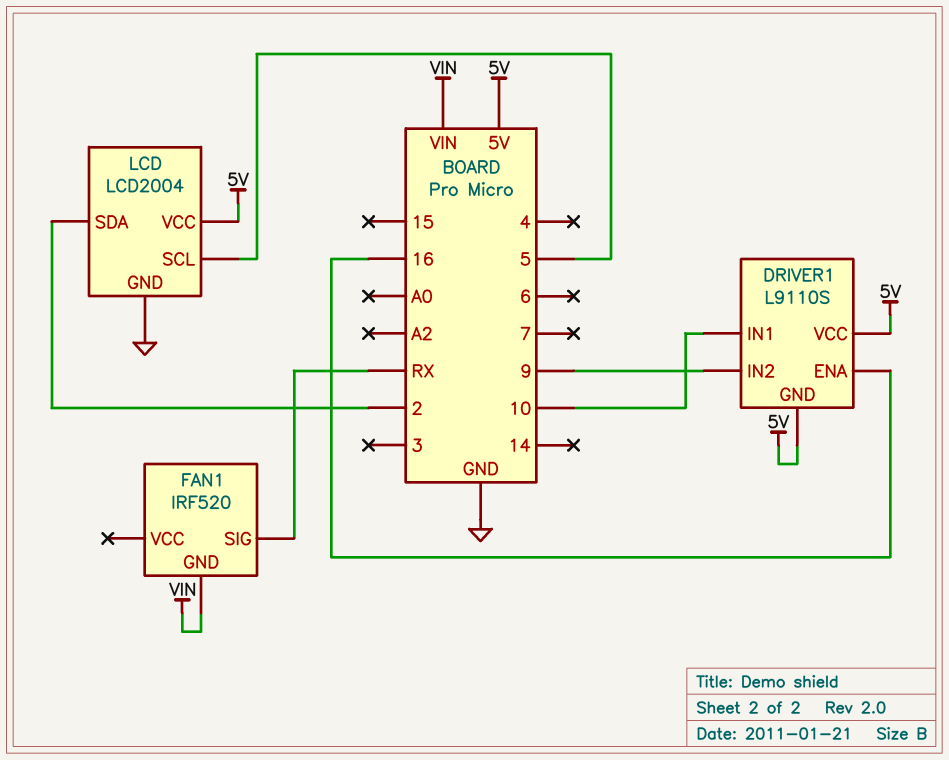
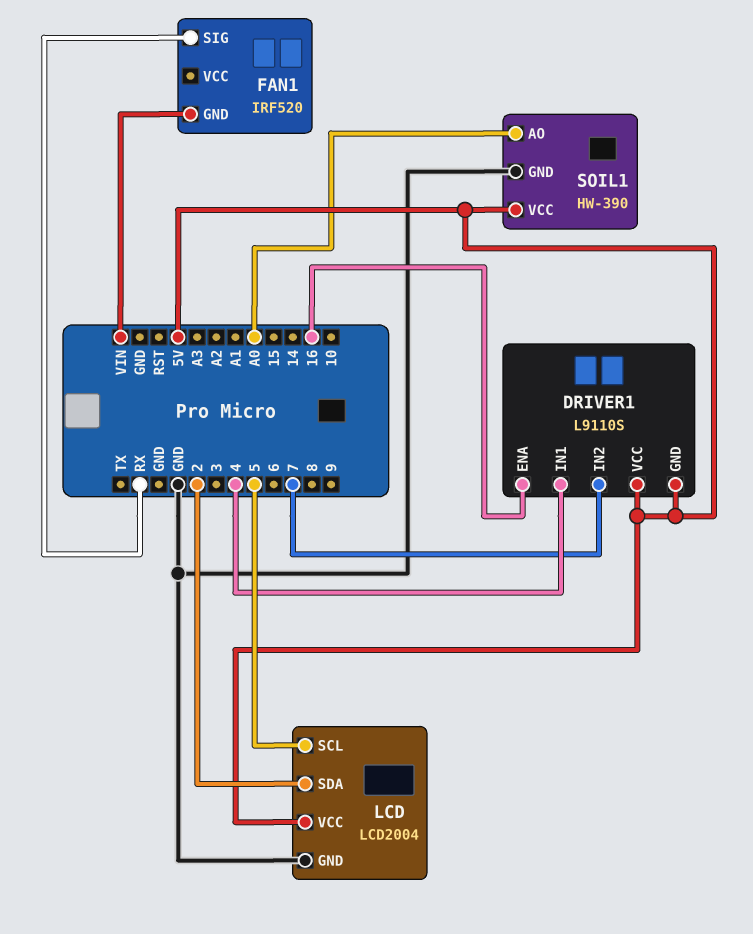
DRIVER1 pin IN1: 10 -> 4
DRIVER1 pin IN2: 9 -> 7
SOIL1: none -> HW-390
SOIL1 pin AO: none -> A0
SOIL1 pin GND: none -> GND
SOIL1 pin VCC: none -> 5V

